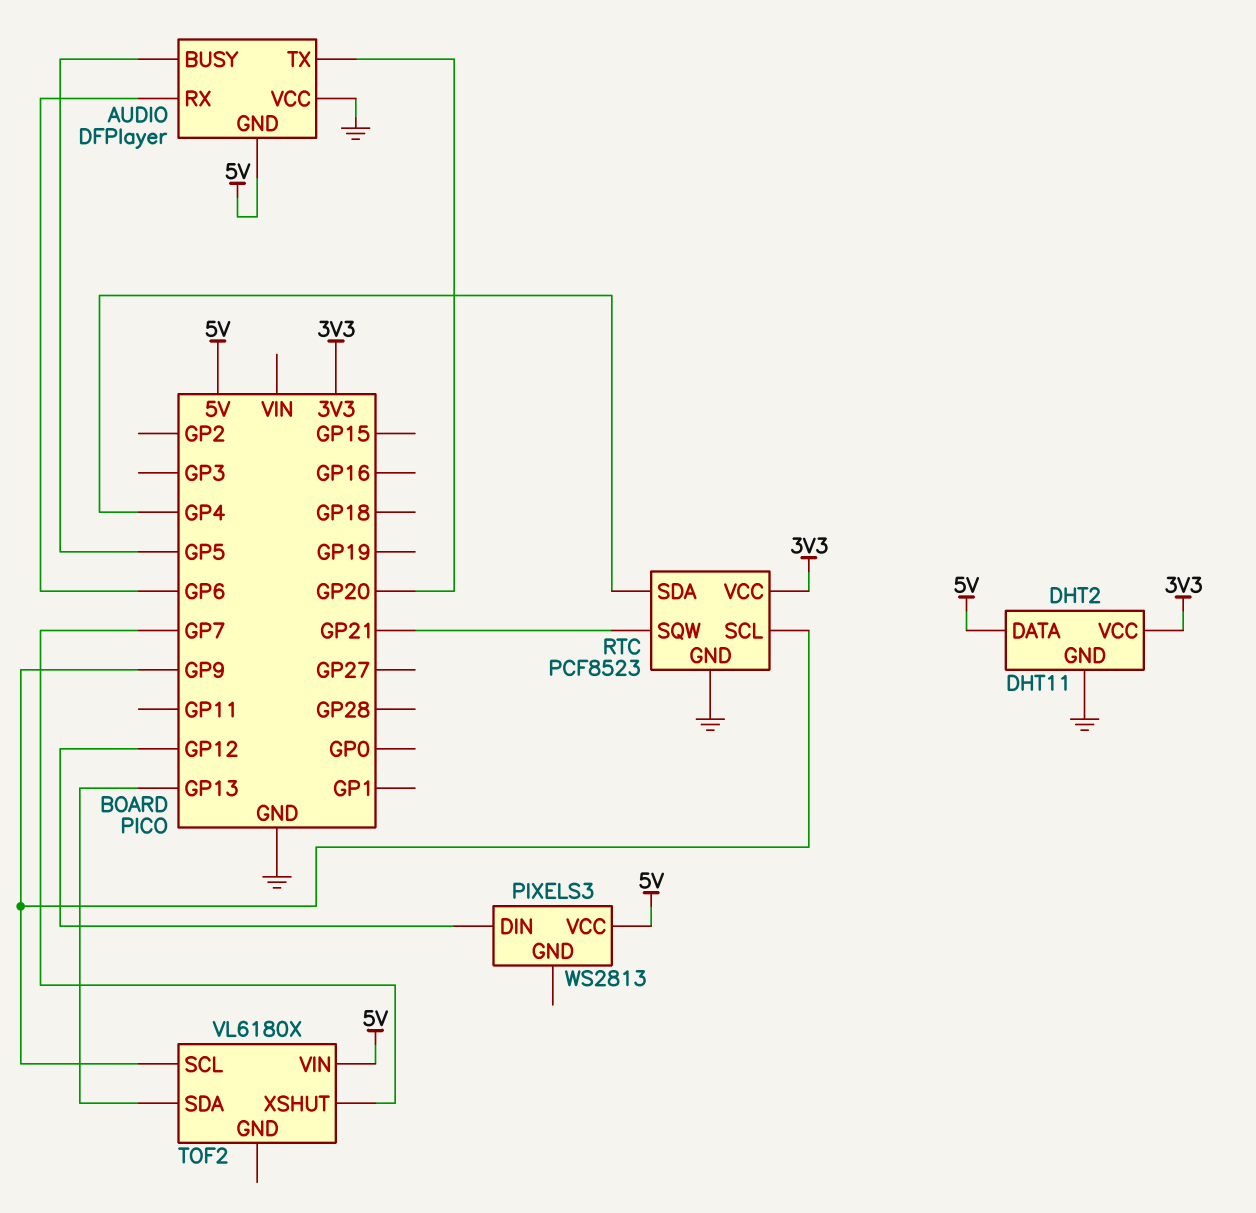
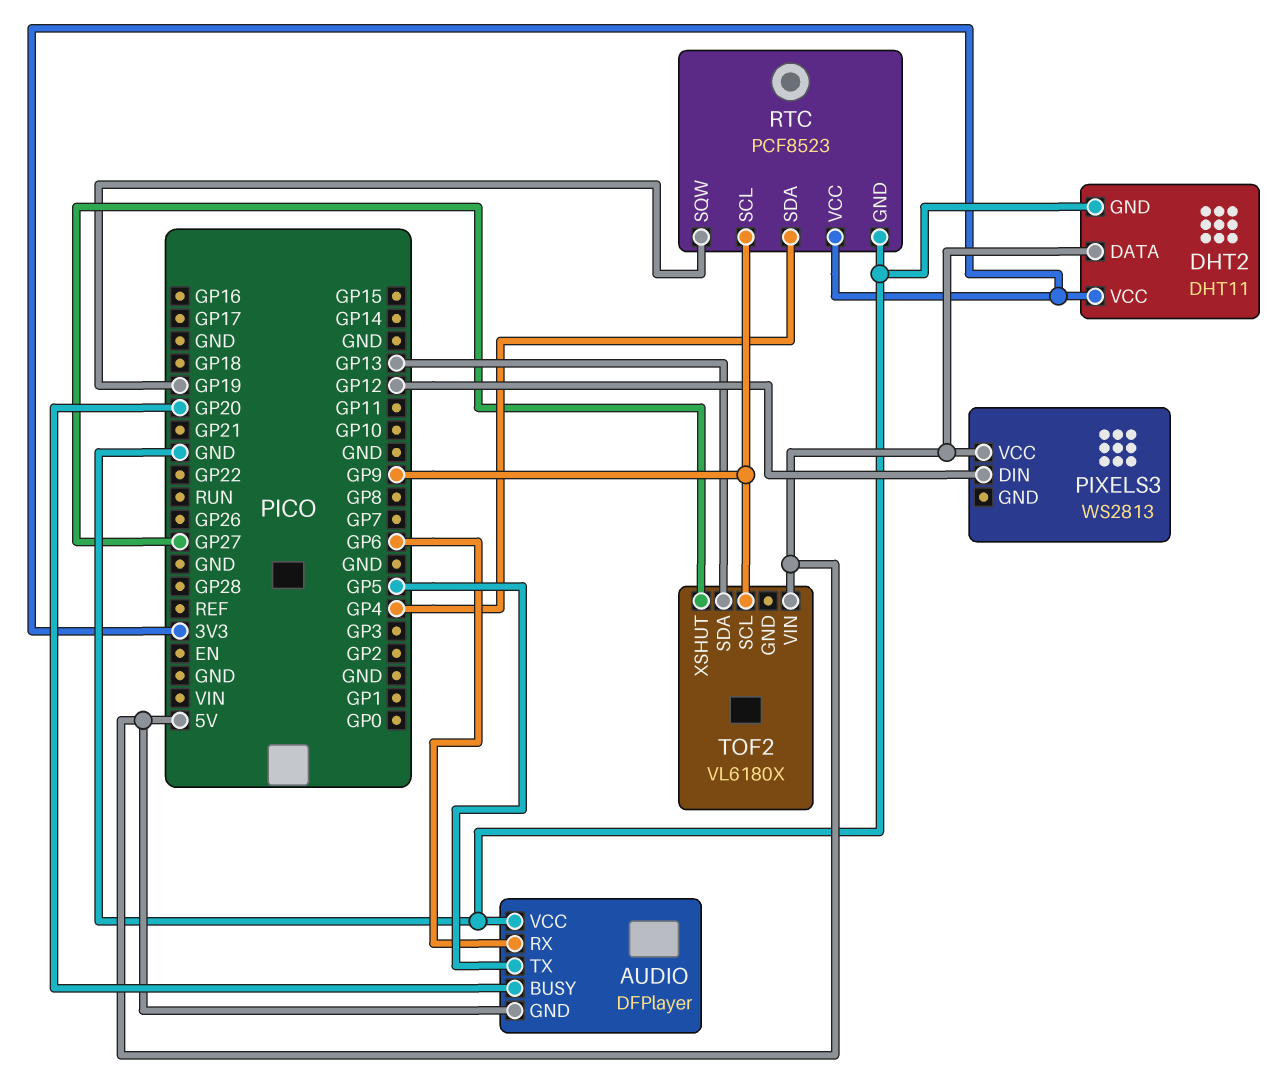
AUDIO pin BUSY: GP5 -> GP20
AUDIO pin TX: GP20 -> GP5
RTC pin SQW: GP21 -> GP19
TOF2 pin XSHUT: GP7 -> GP27

